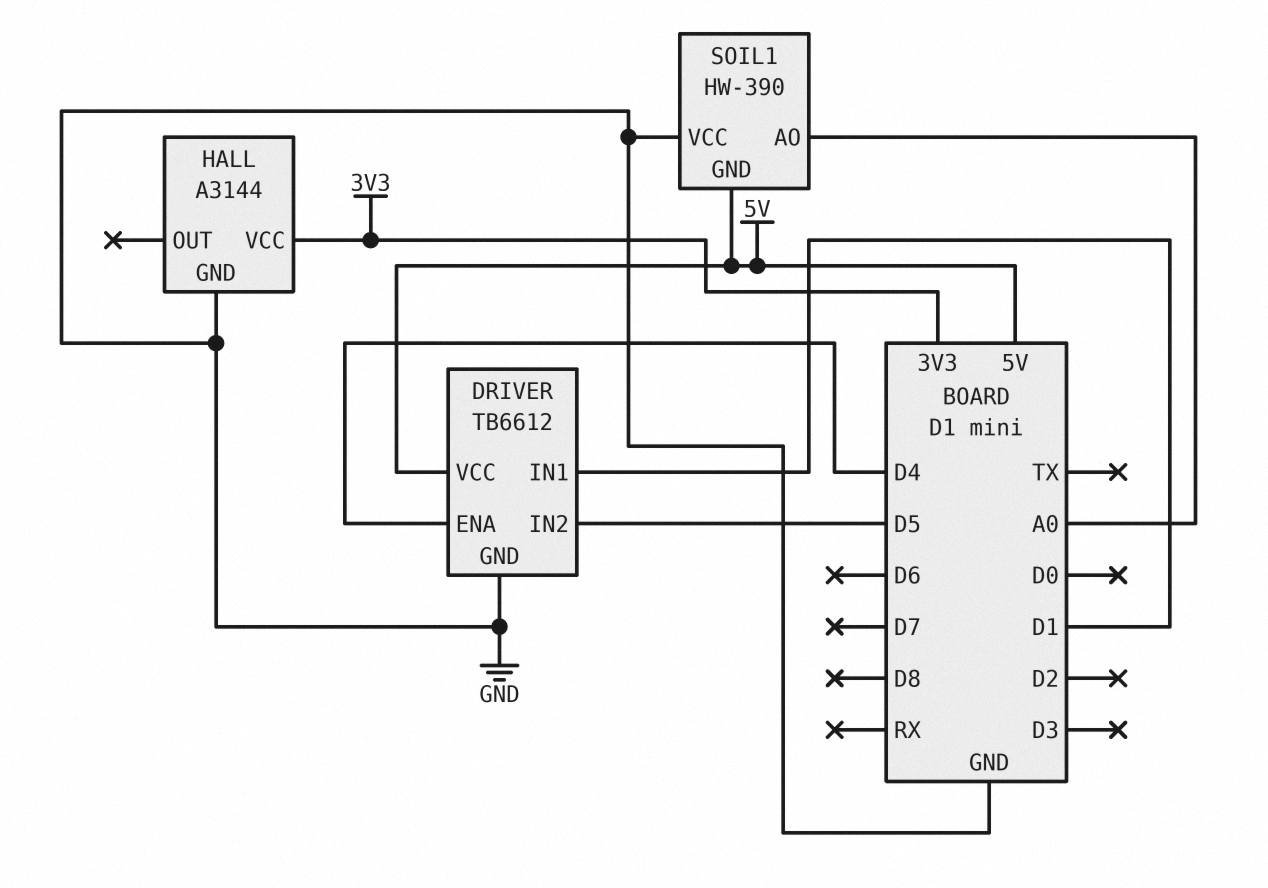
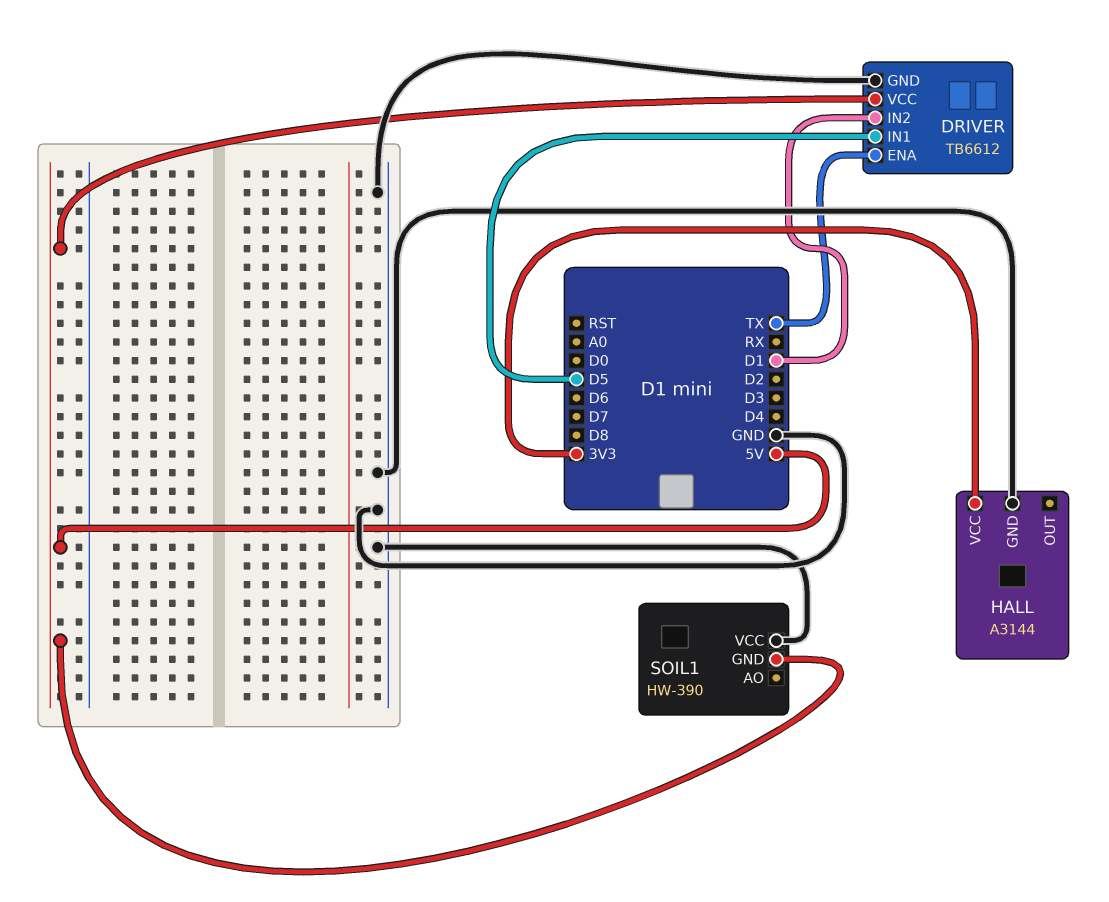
DRIVER pin ENA: D4 -> TX
DRIVER pin IN1: D1 -> D5
DRIVER pin IN2: D5 -> D1
SOIL1 pin AO: A0 -> none

